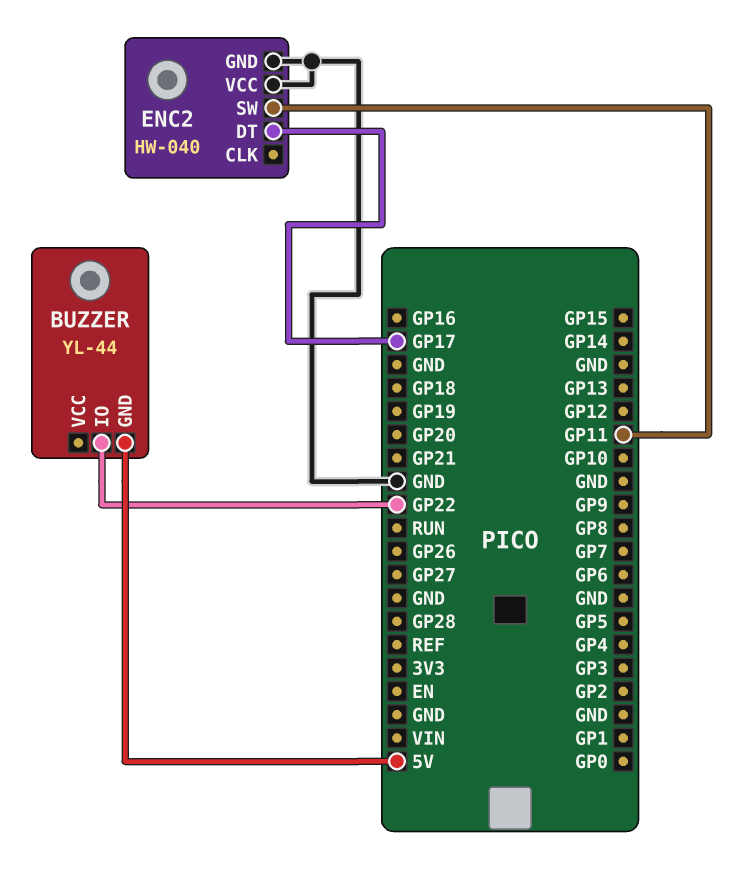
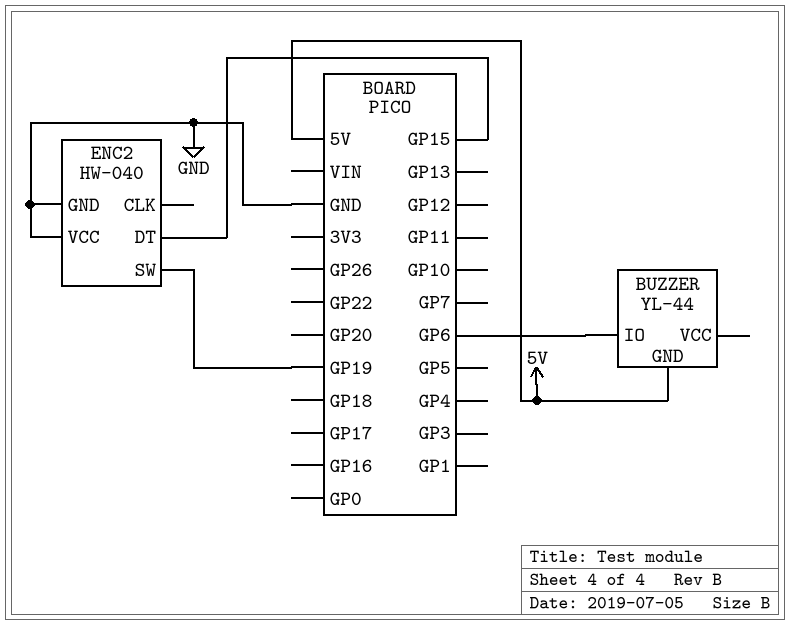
BUZZER pin IO: GP22 -> GP6
ENC2 pin DT: GP17 -> GP15
ENC2 pin SW: GP11 -> GP19

